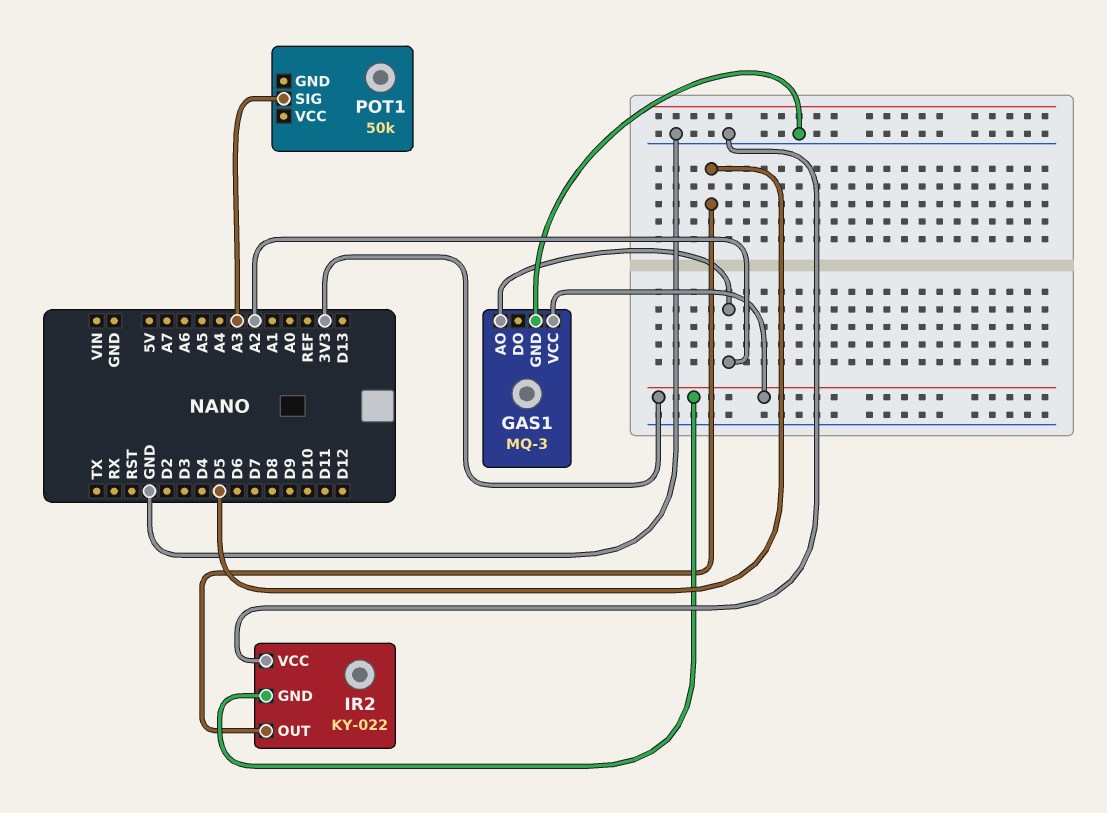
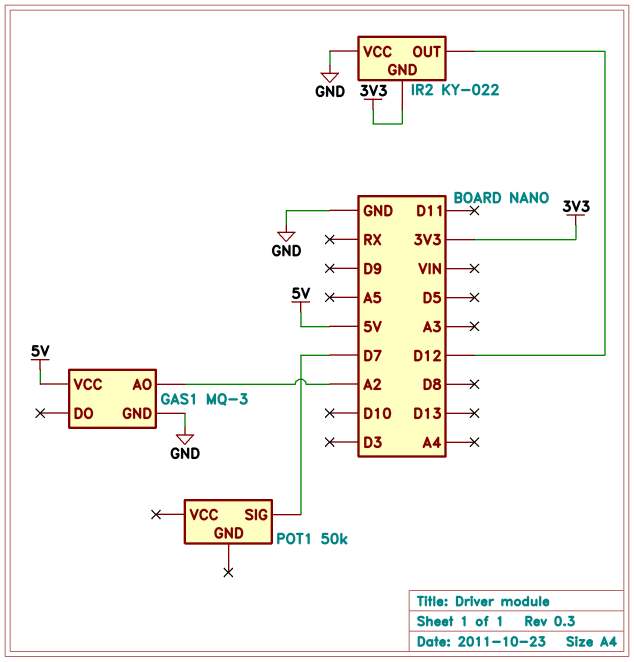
GAS1 pin VCC: 3V3 -> 5V
IR2 pin OUT: D5 -> D12
POT1 pin SIG: A3 -> D7

